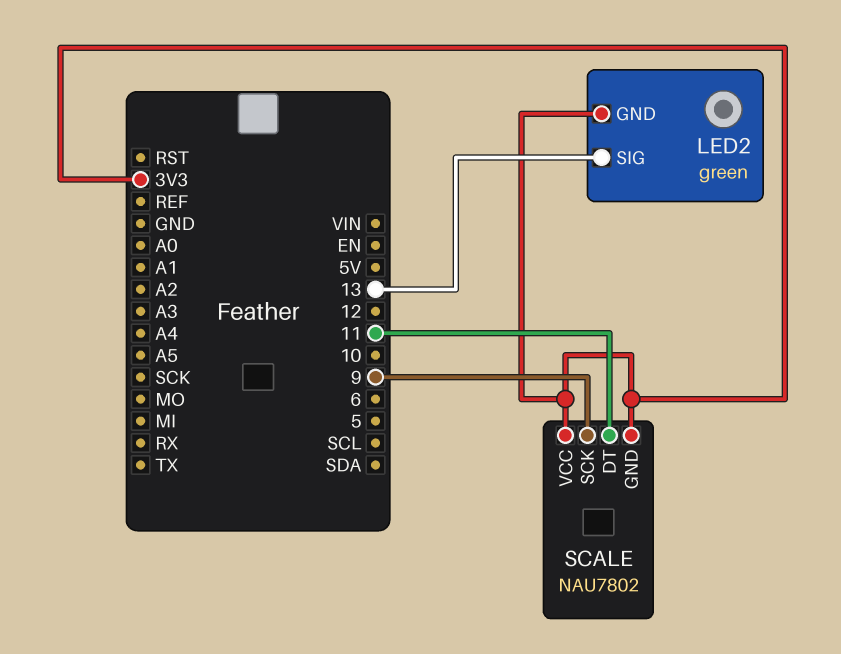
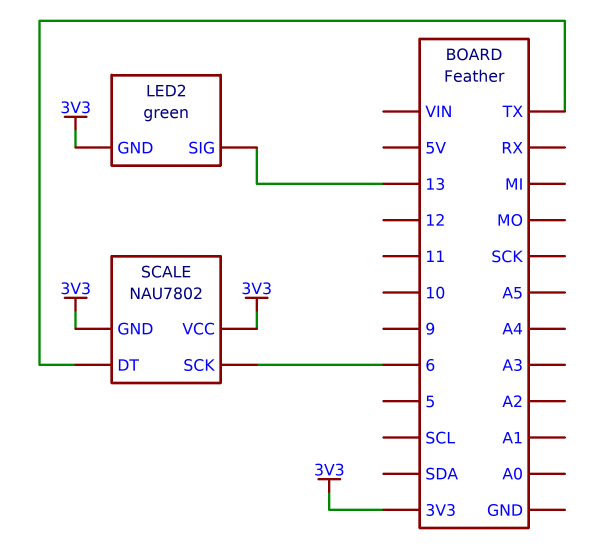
SCALE pin DT: 11 -> TX
SCALE pin SCK: 9 -> 6

